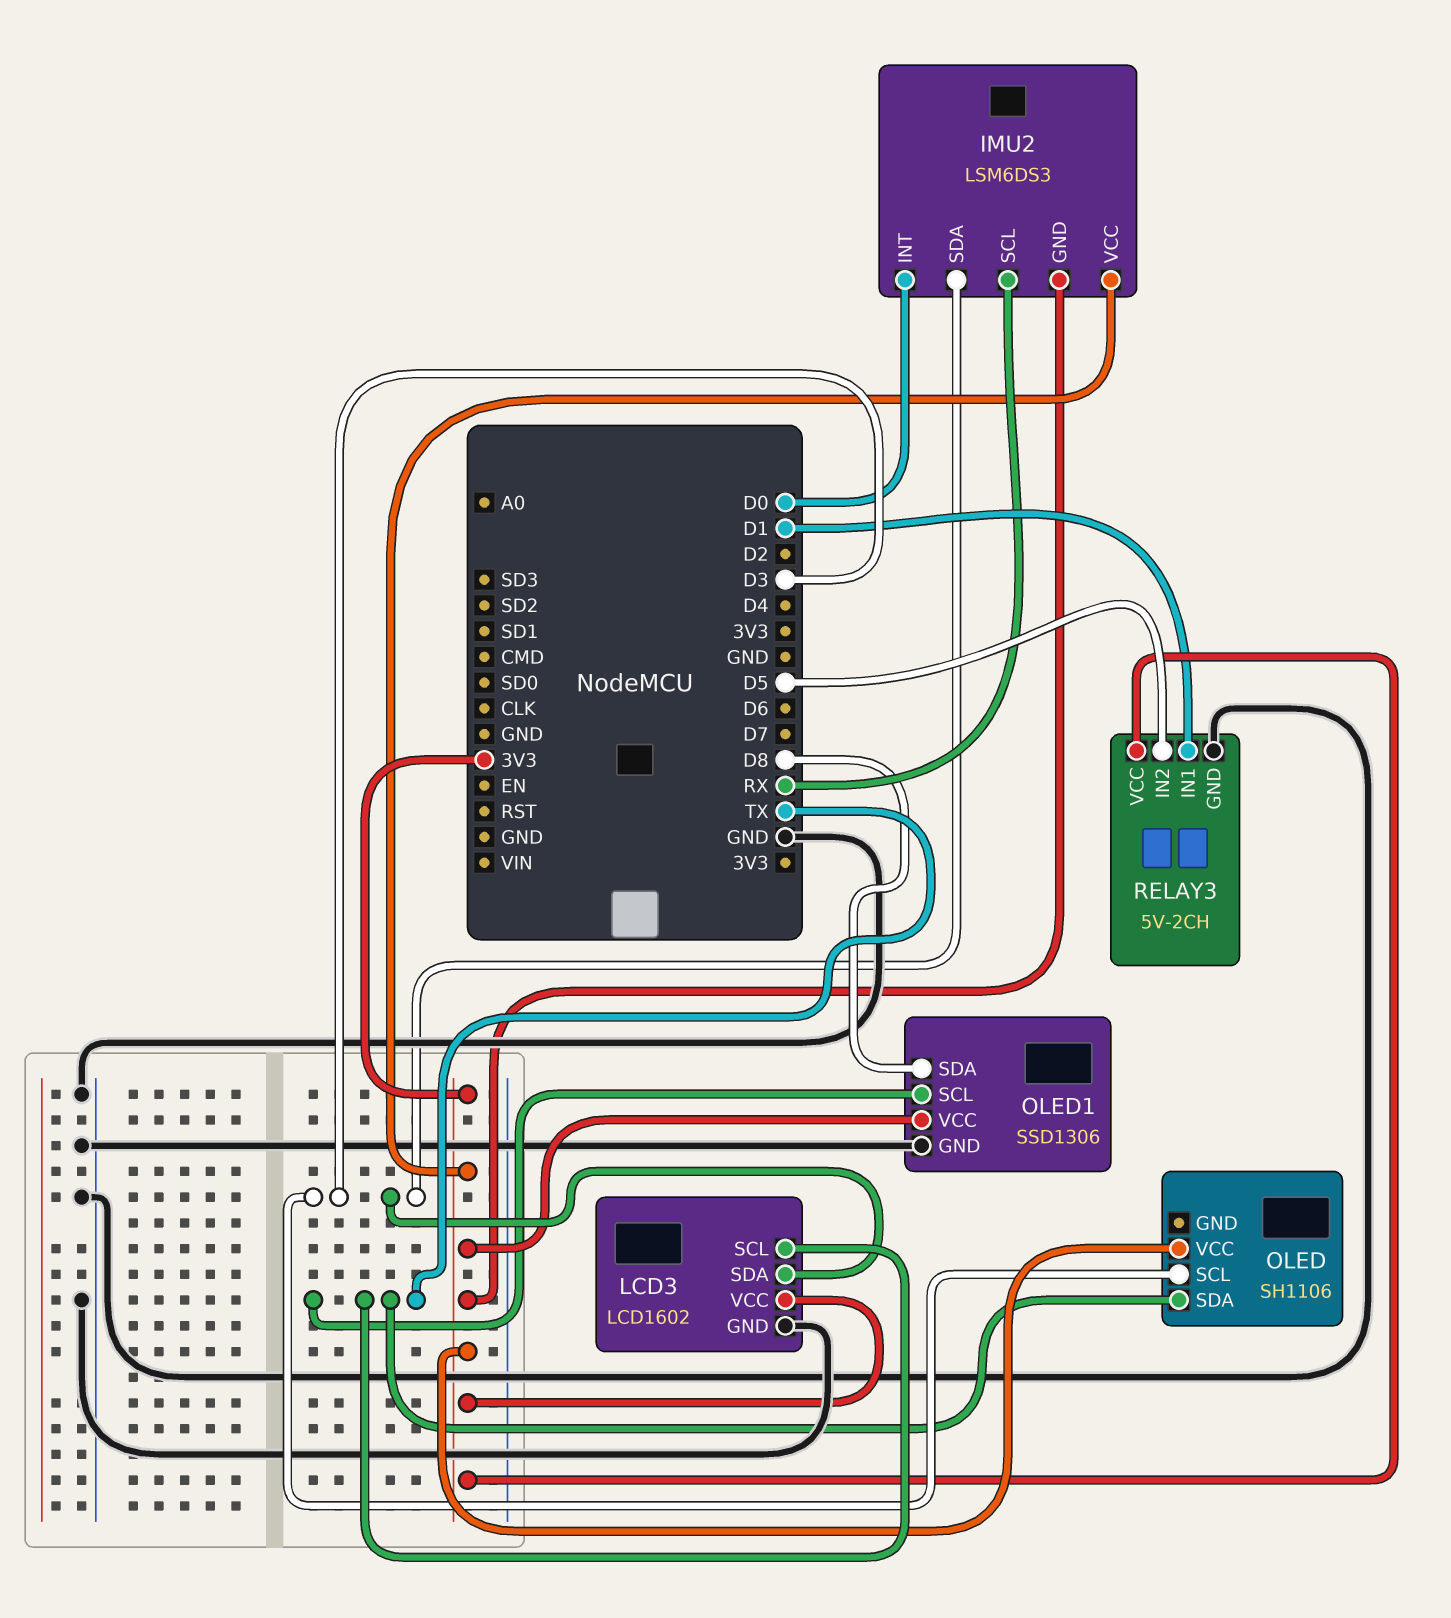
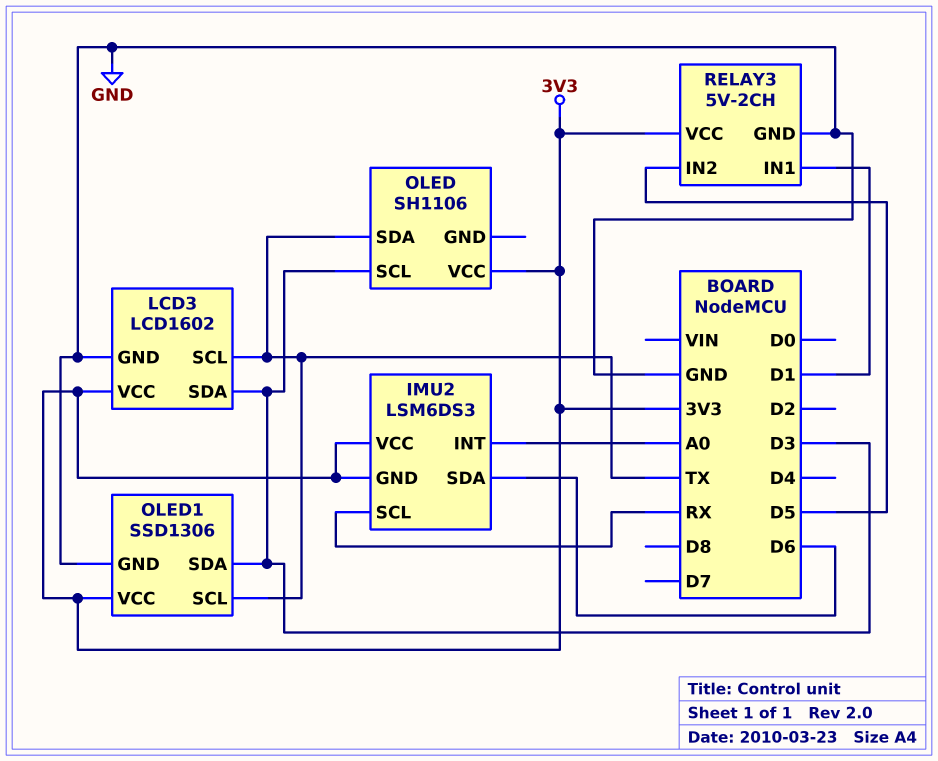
IMU2 pin INT: D0 -> A0
IMU2 pin SDA: D3 -> D6
OLED1 pin SDA: D8 -> D3

